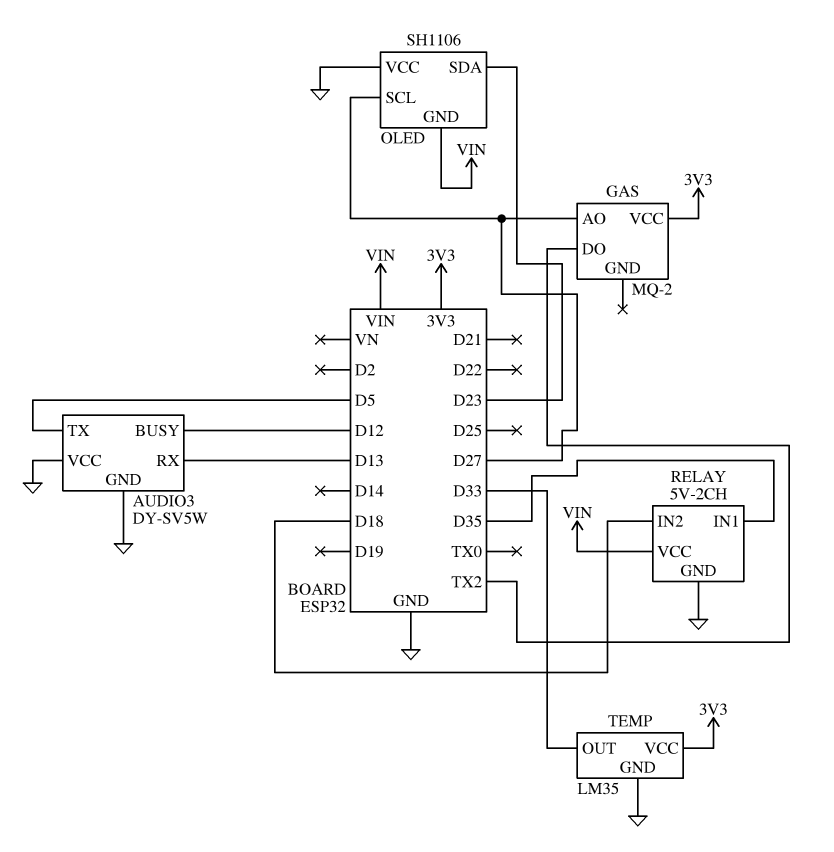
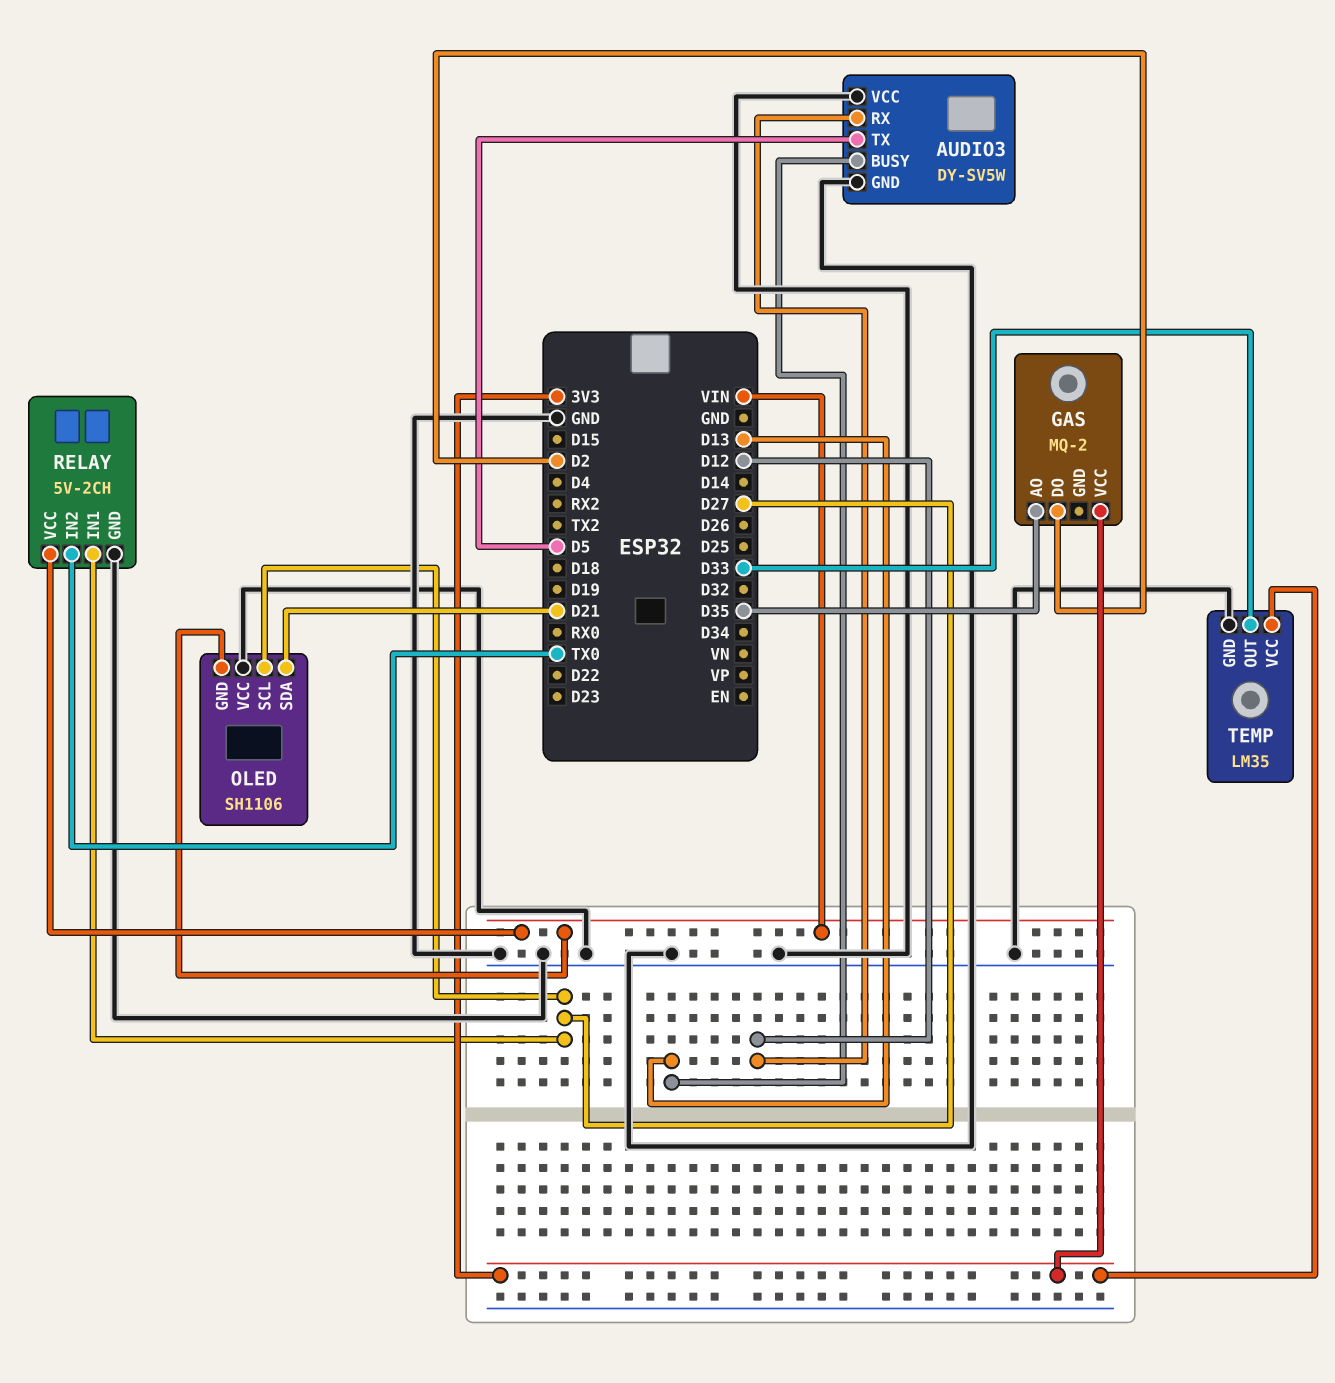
AUDIO3 pin BUSY: D12 -> D13
AUDIO3 pin RX: D13 -> D12
GAS pin AO: D27 -> D35
GAS pin DO: TX2 -> D2
OLED pin SDA: D23 -> D21
RELAY pin IN1: D35 -> D27
RELAY pin IN2: D18 -> TX0

